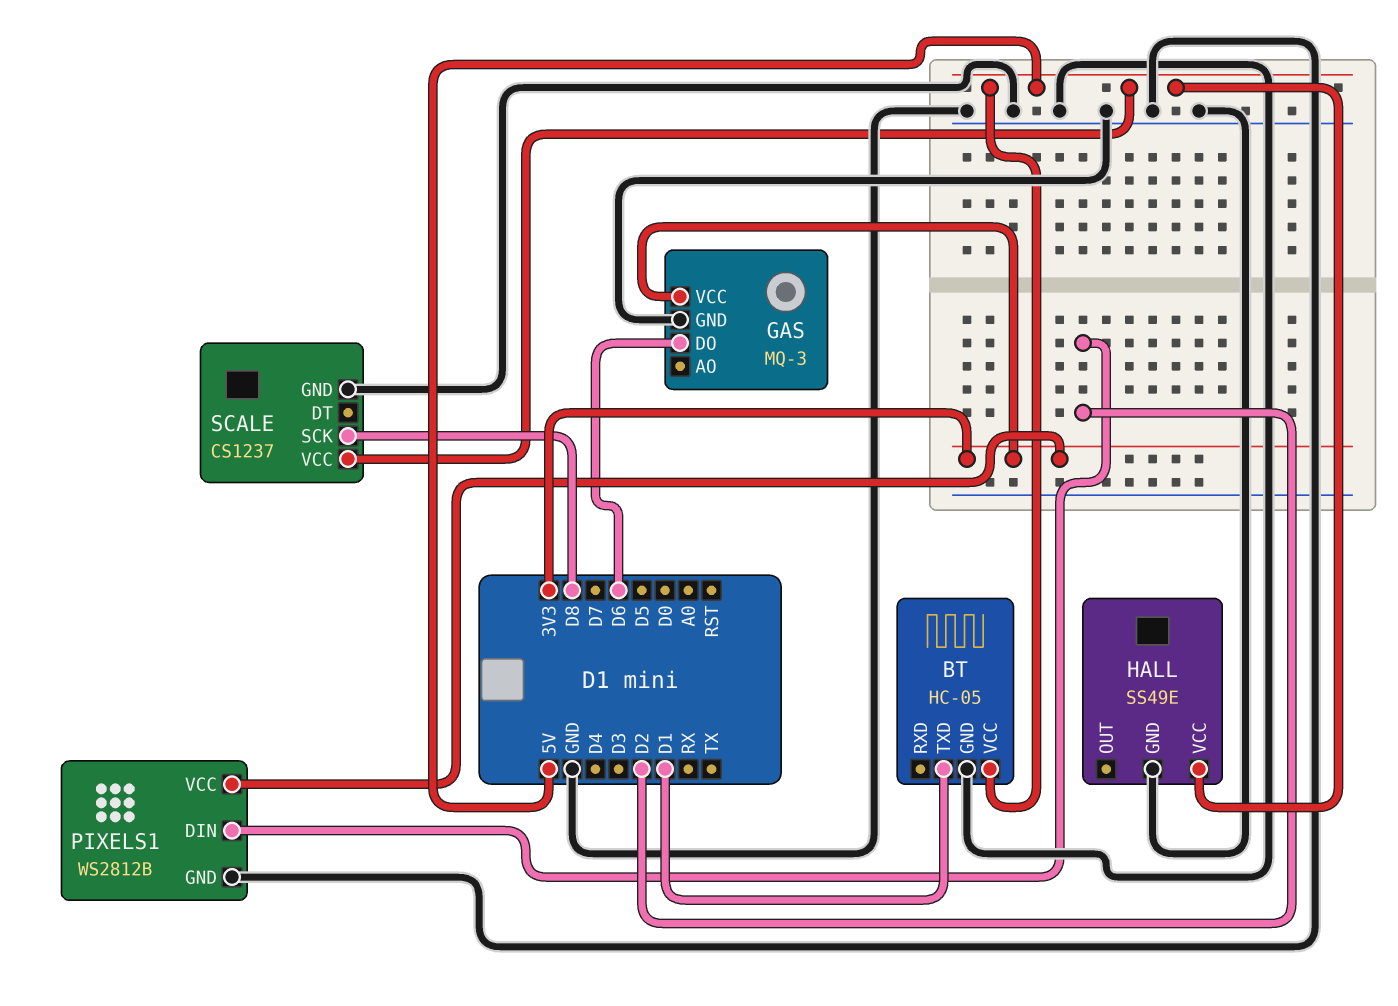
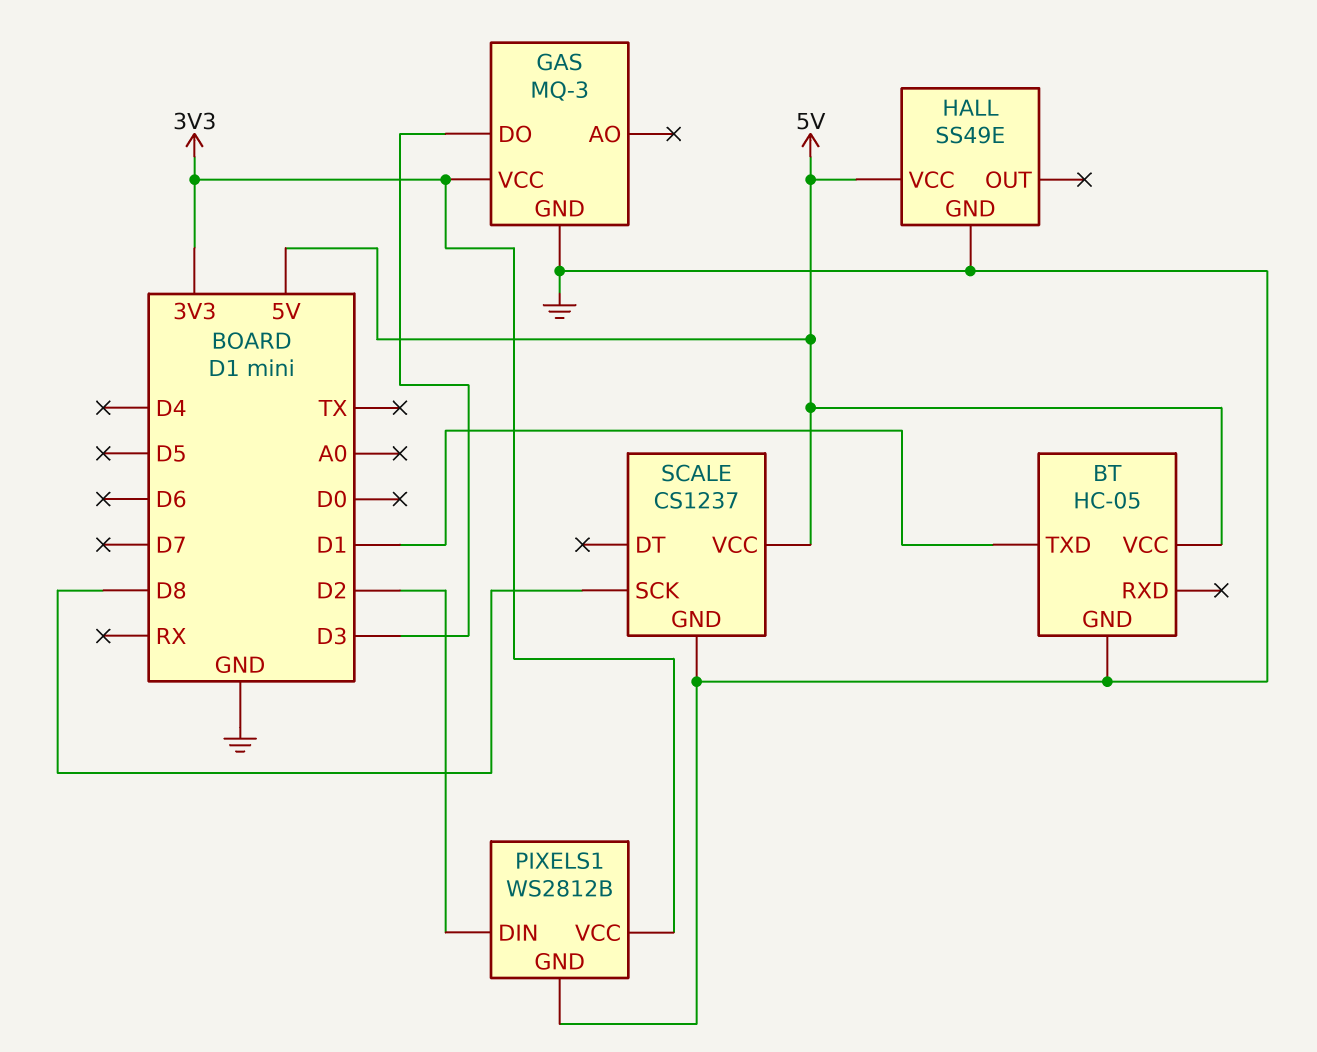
GAS pin DO: D6 -> D3

